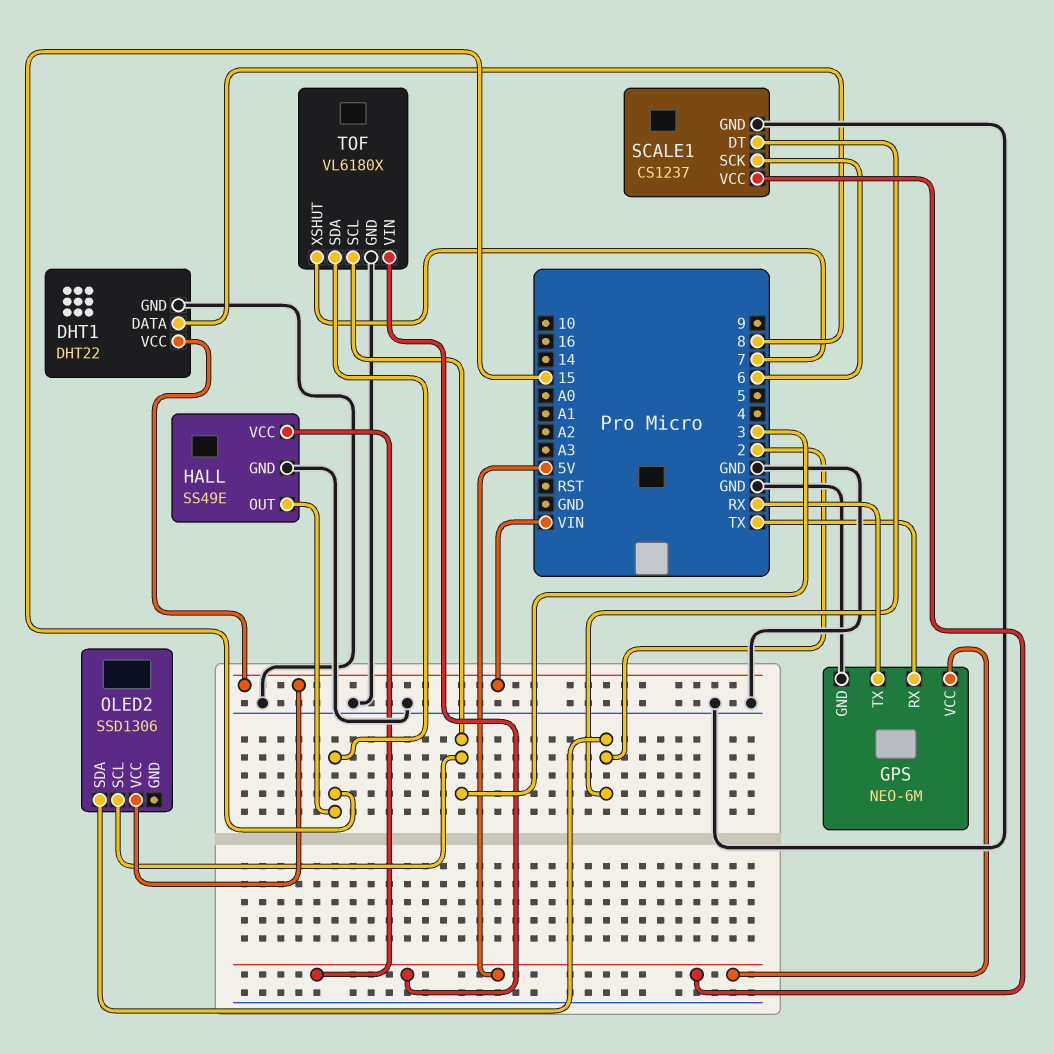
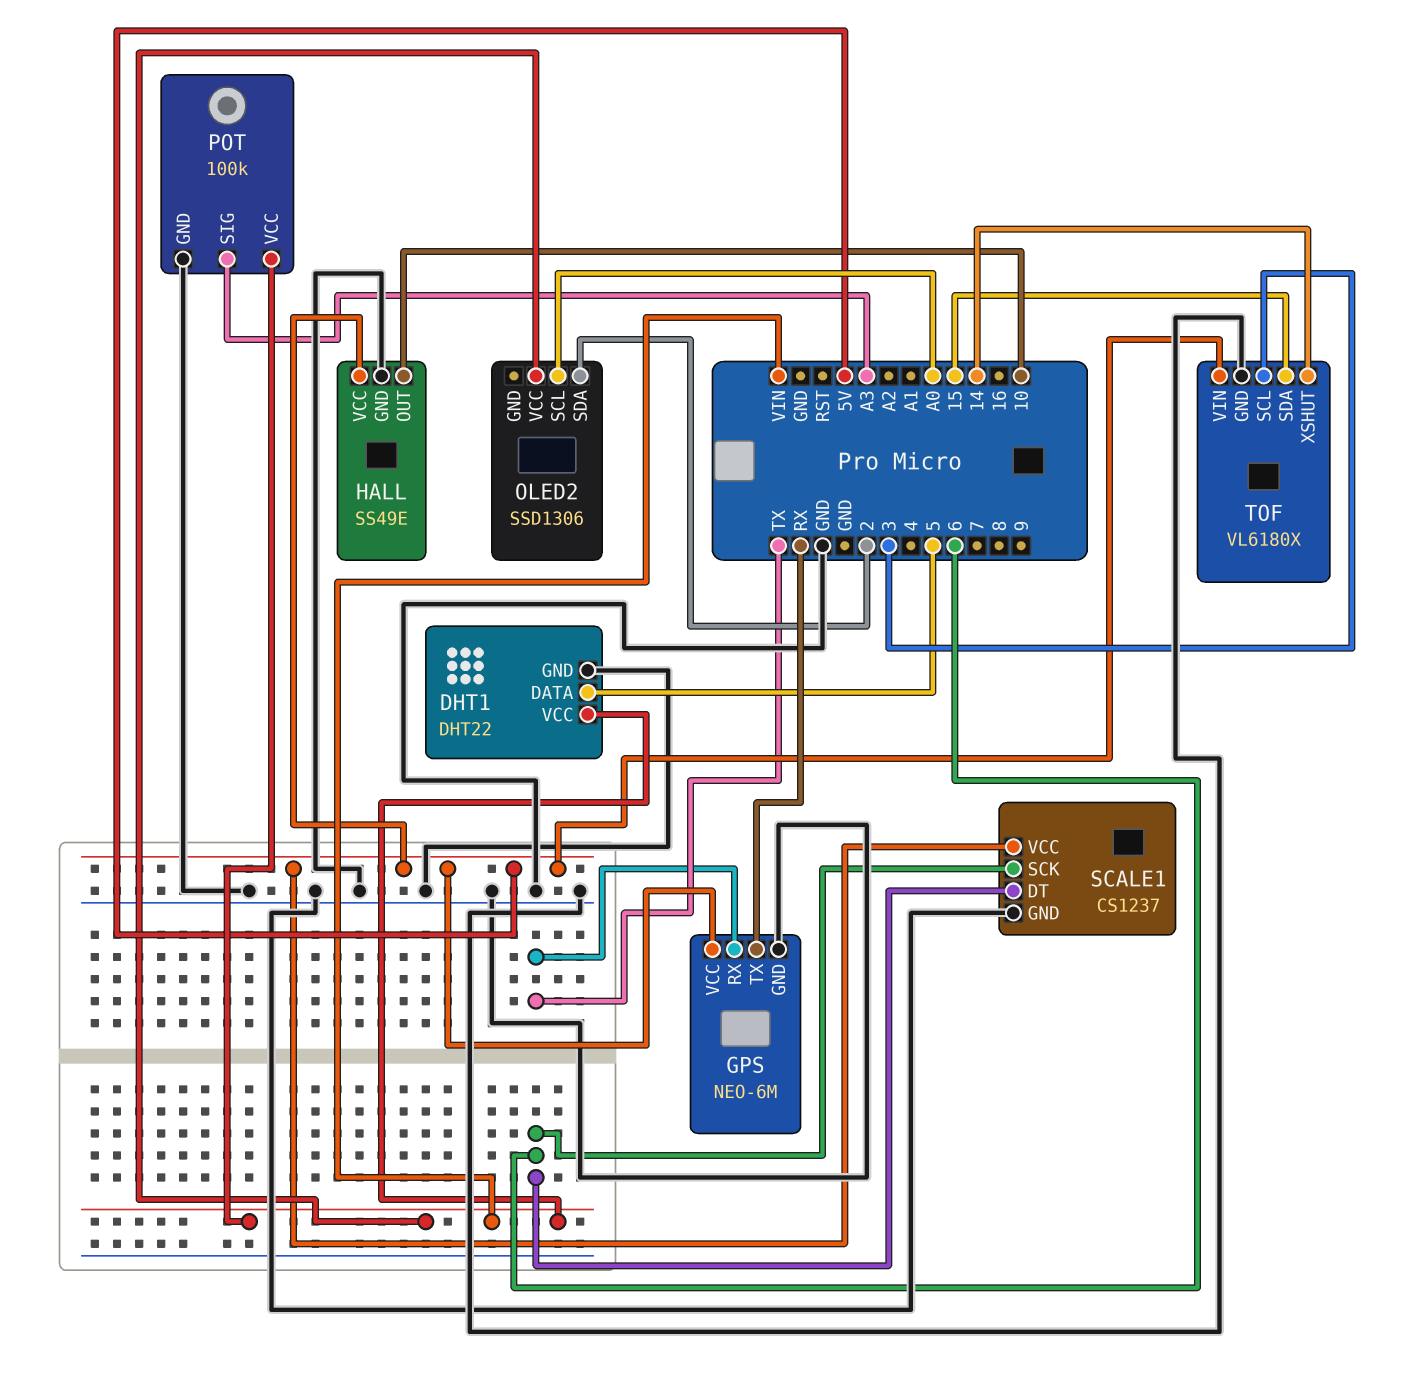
DHT1 pin DATA: 8 -> 5
HALL pin OUT: 15 -> 10
OLED2 pin SCL: 3 -> A0
POT: none -> 100k
POT pin GND: none -> GND
POT pin SIG: none -> A3
POT pin VCC: none -> VIN
SCALE1 pin DT: 2 -> 6
TOF pin XSHUT: 7 -> 14

